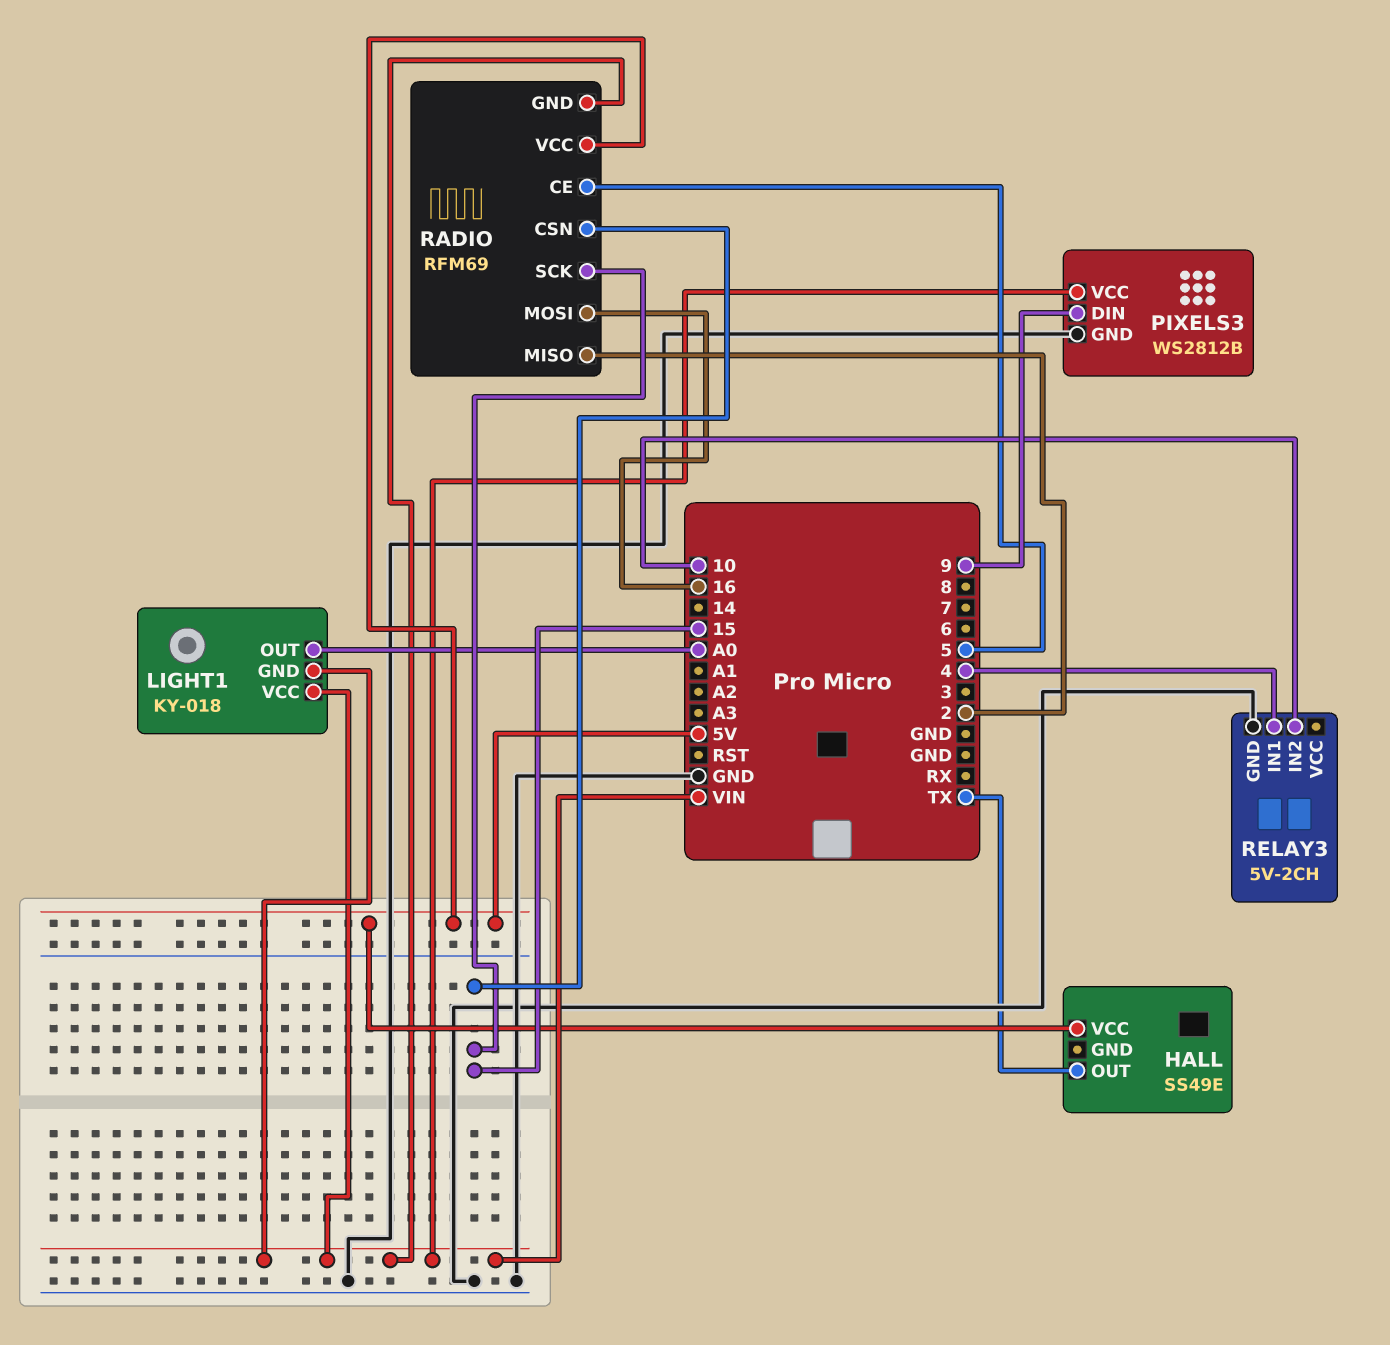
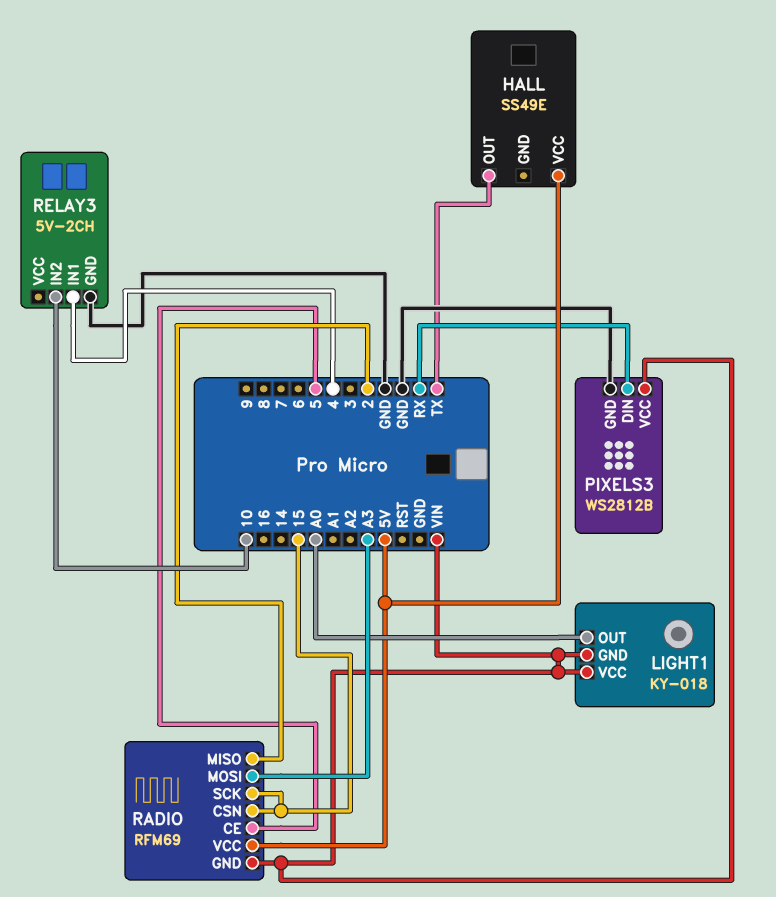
PIXELS3 pin DIN: 9 -> RX
RADIO pin MOSI: 16 -> A3

